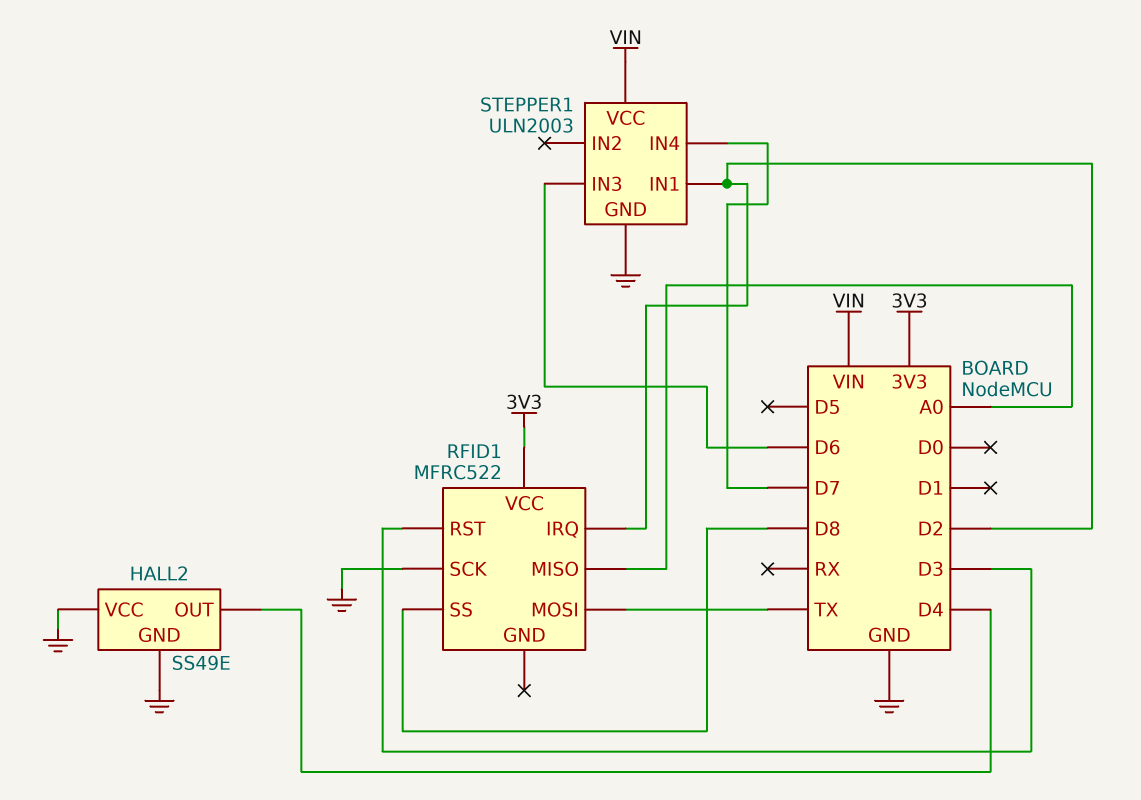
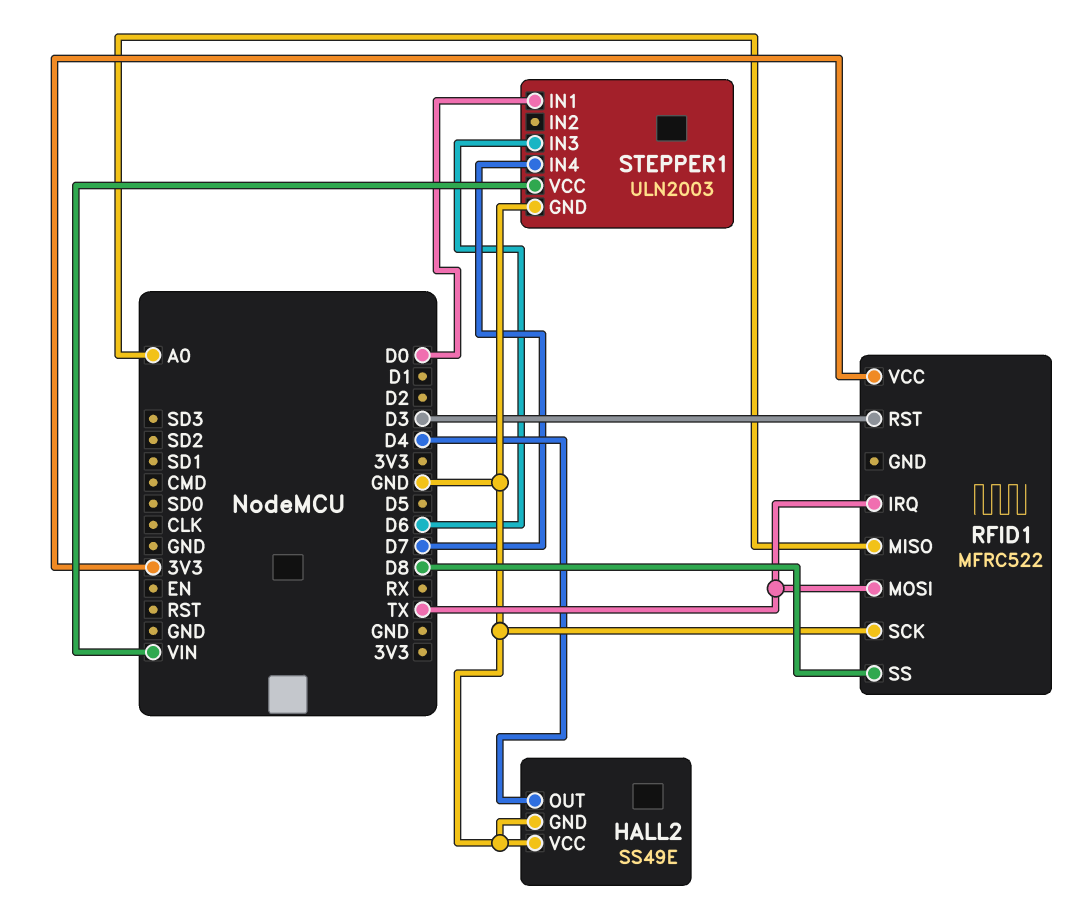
RFID1 pin IRQ: D2 -> TX
STEPPER1 pin IN1: D2 -> D0

